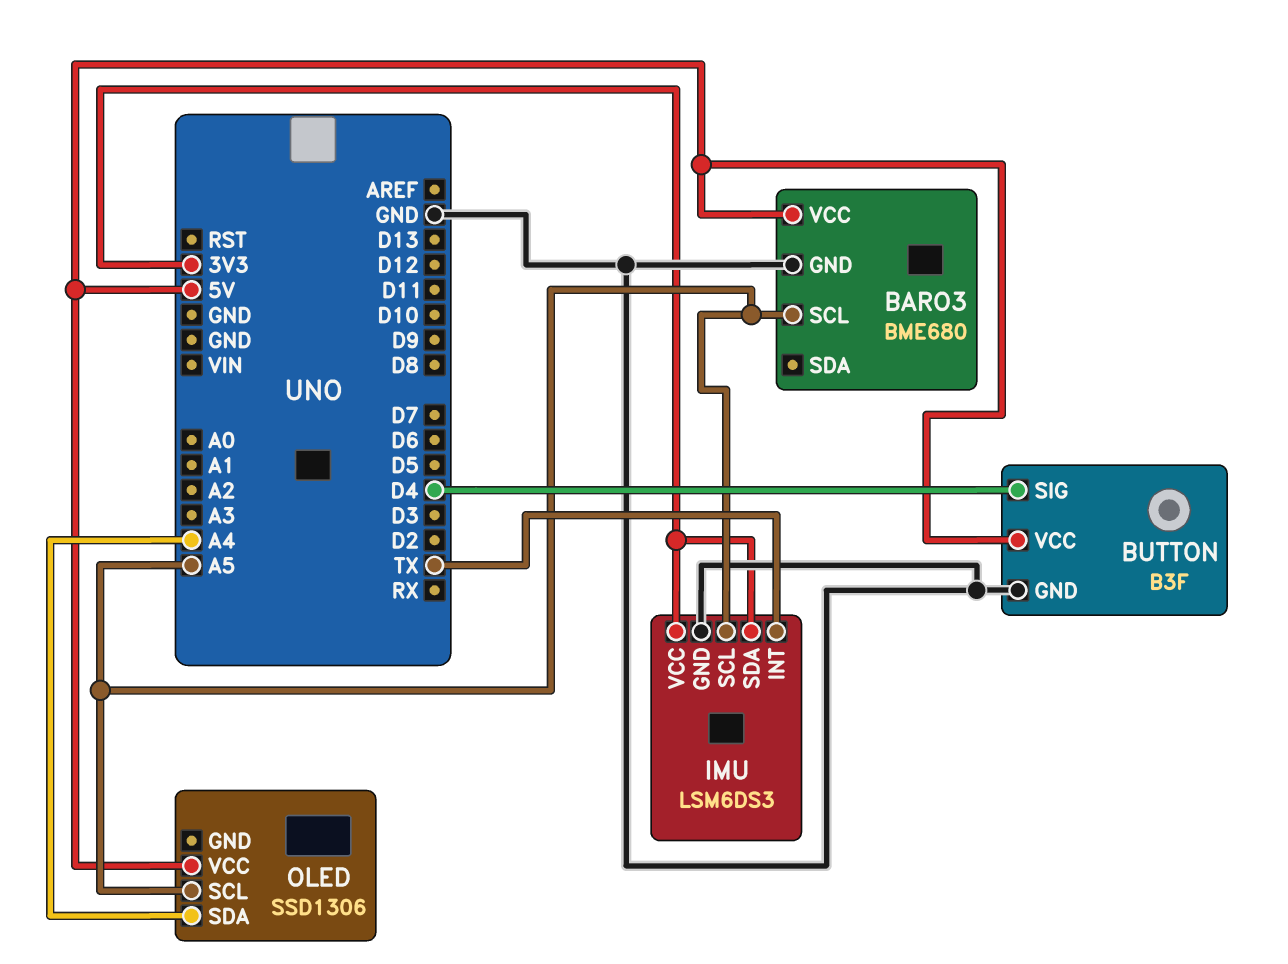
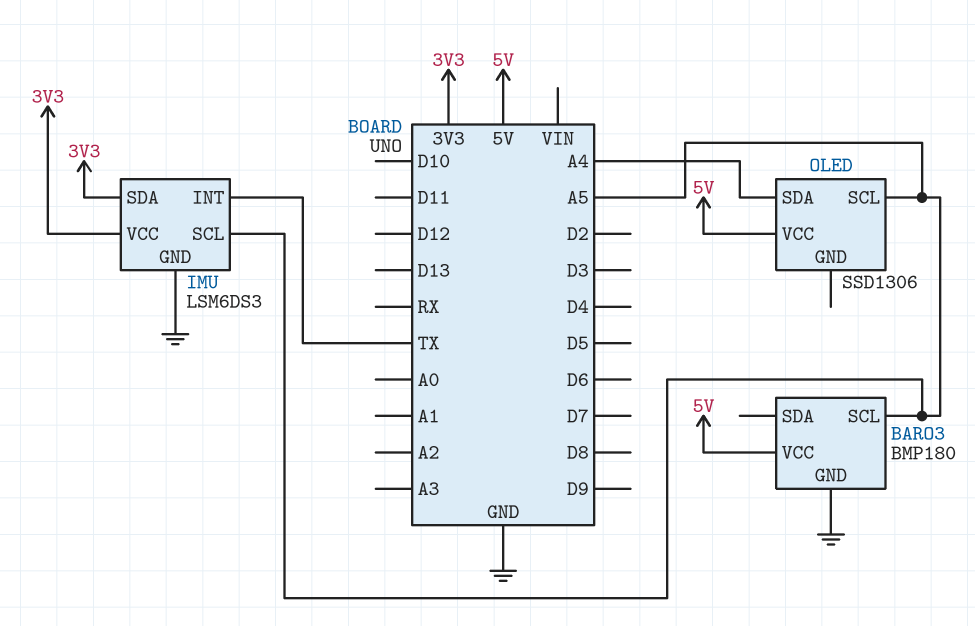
BARO3: BME680 -> BMP180
BUTTON: B3F -> none
BUTTON pin GND: GND -> none
BUTTON pin SIG: D4 -> none
BUTTON pin VCC: 5V -> none

